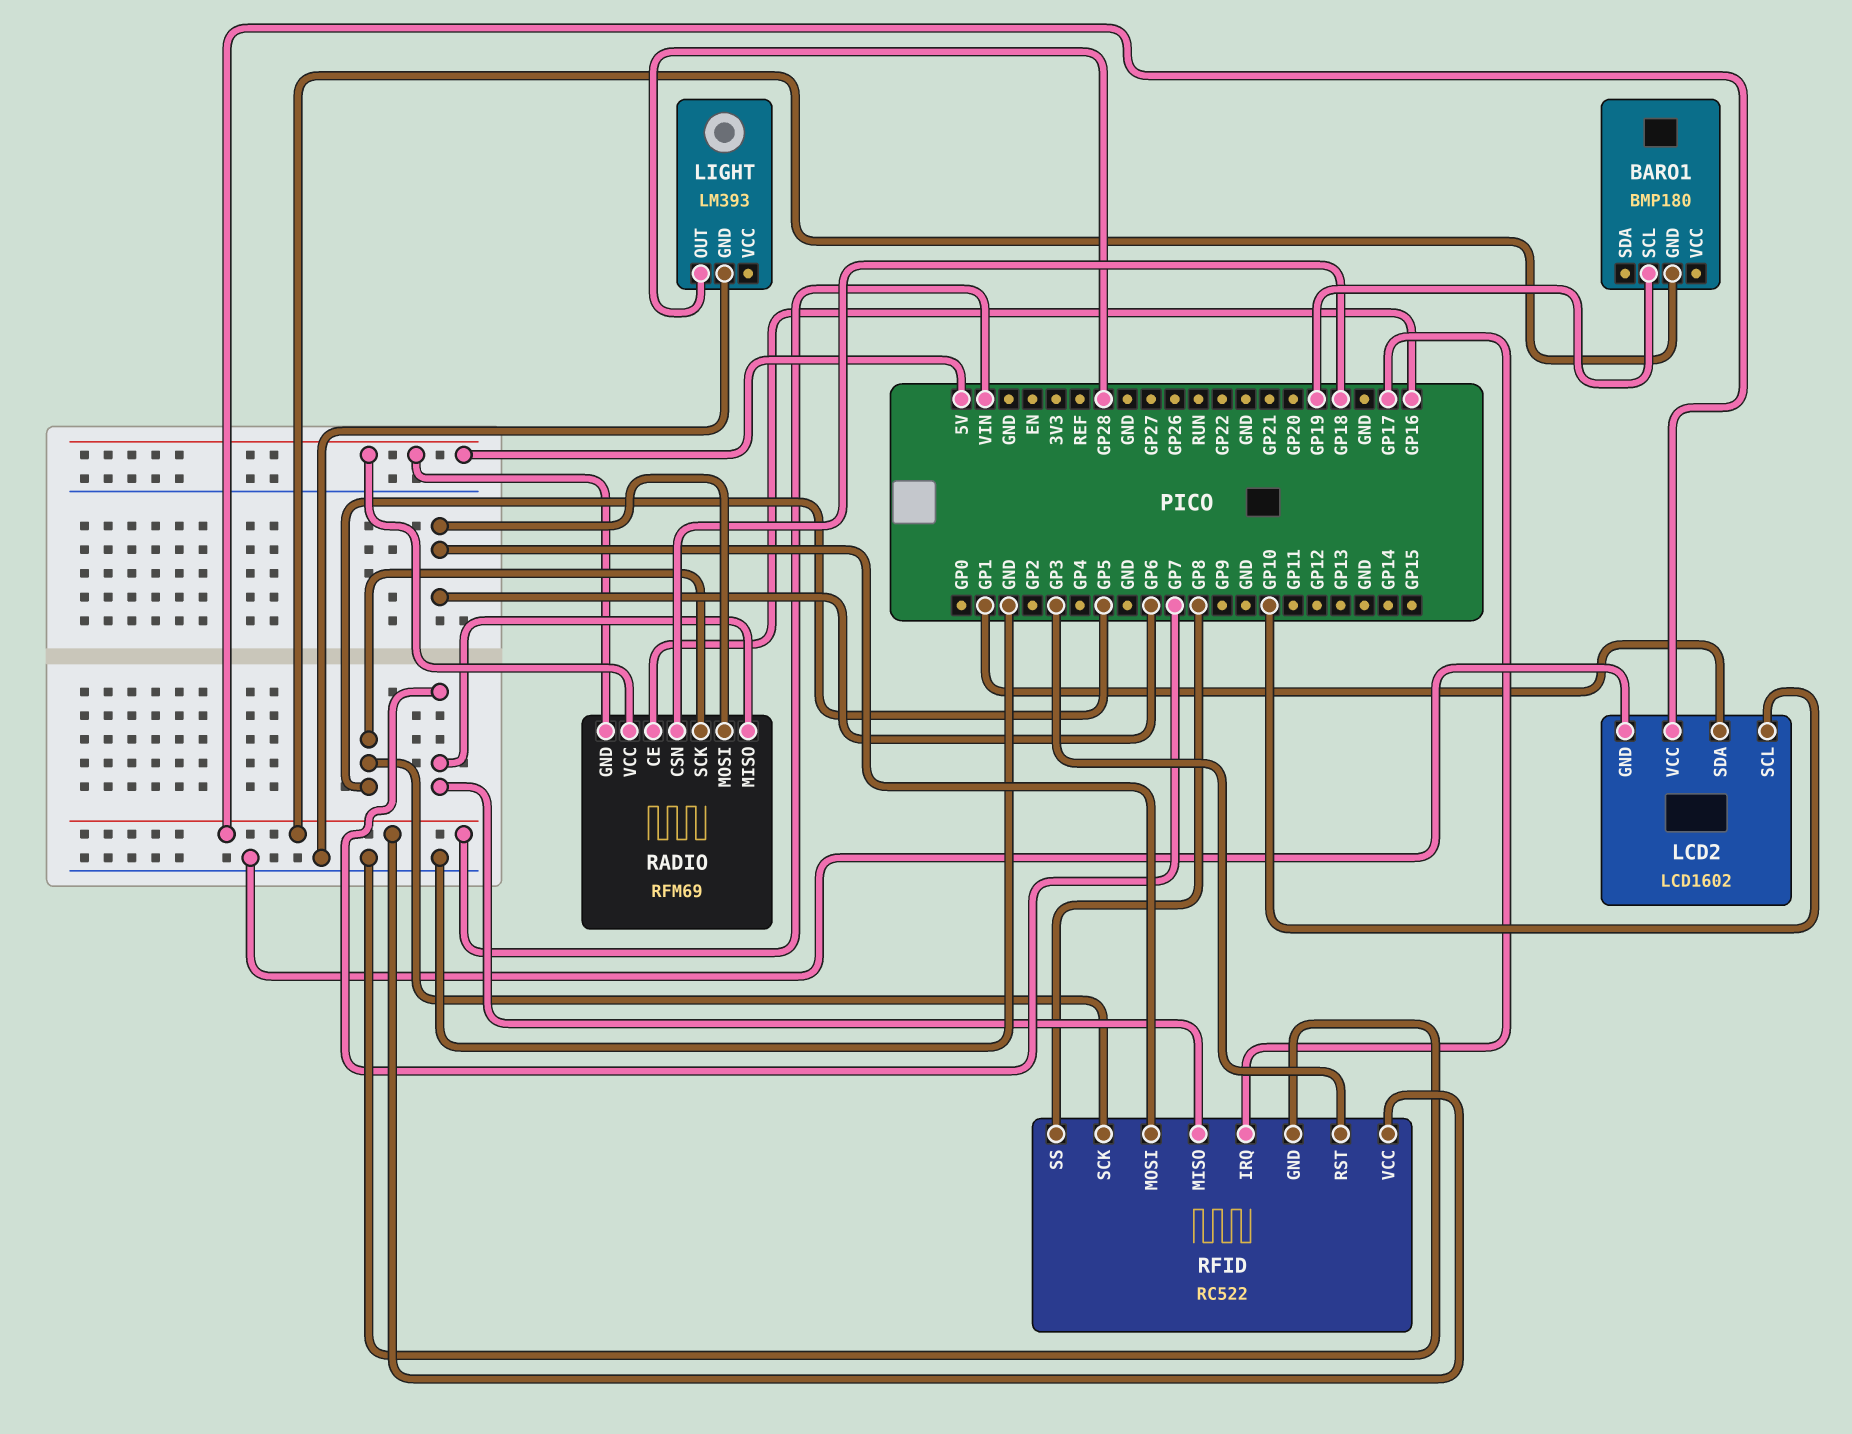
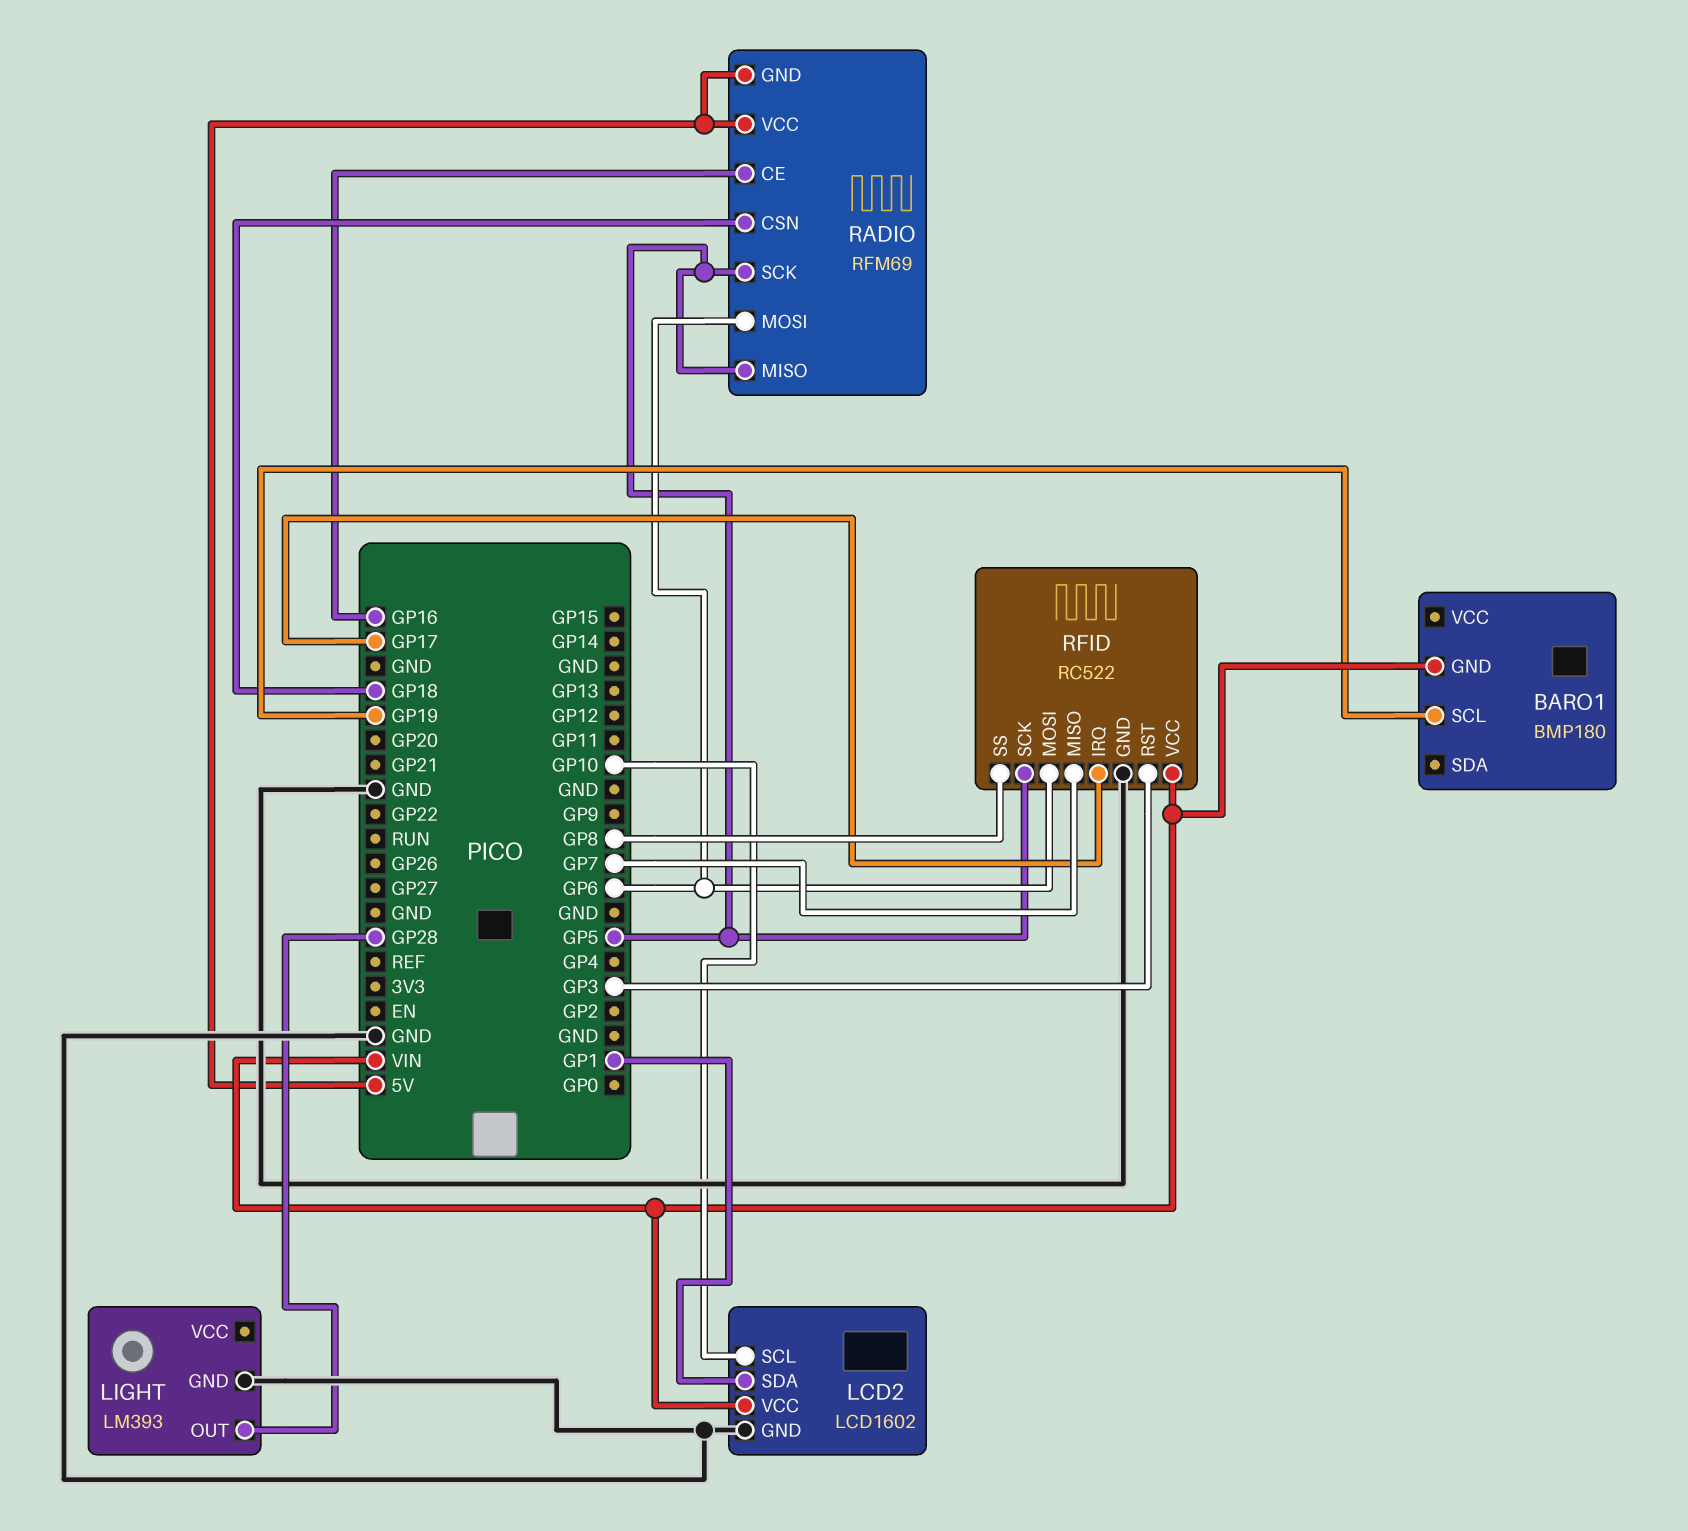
RADIO pin MISO: GP7 -> GP5

